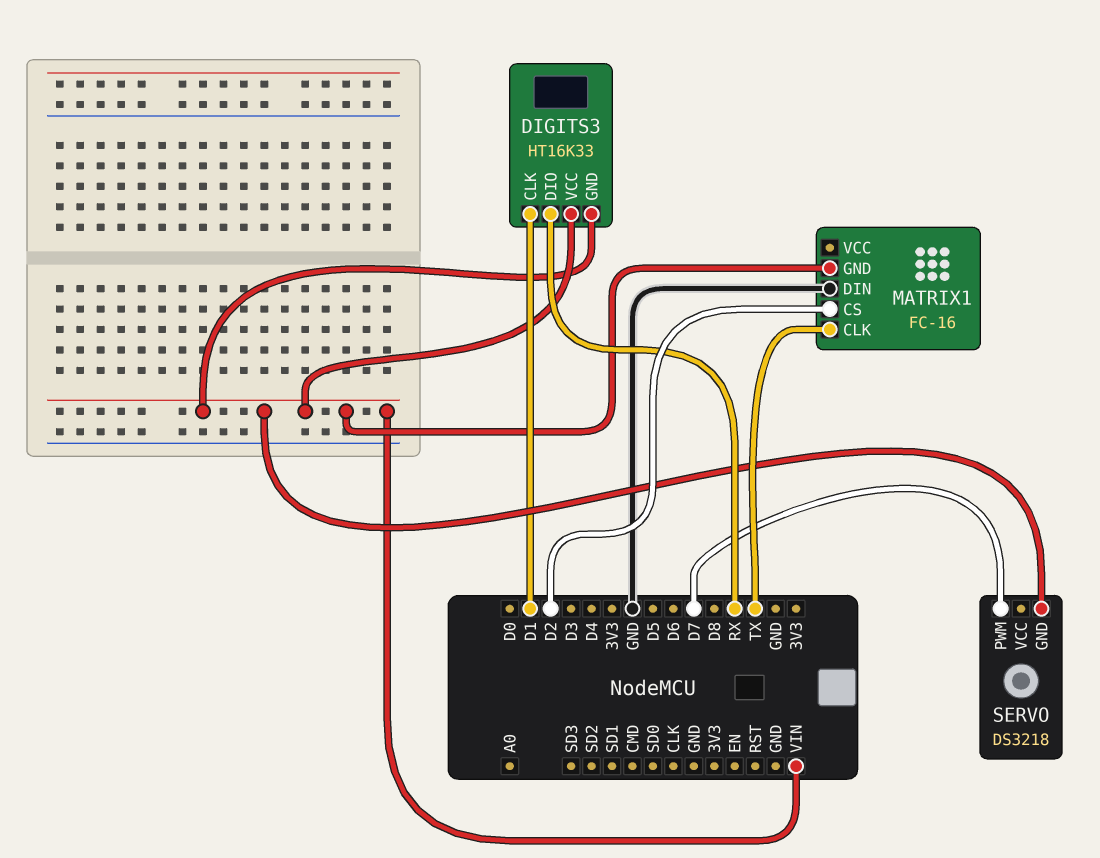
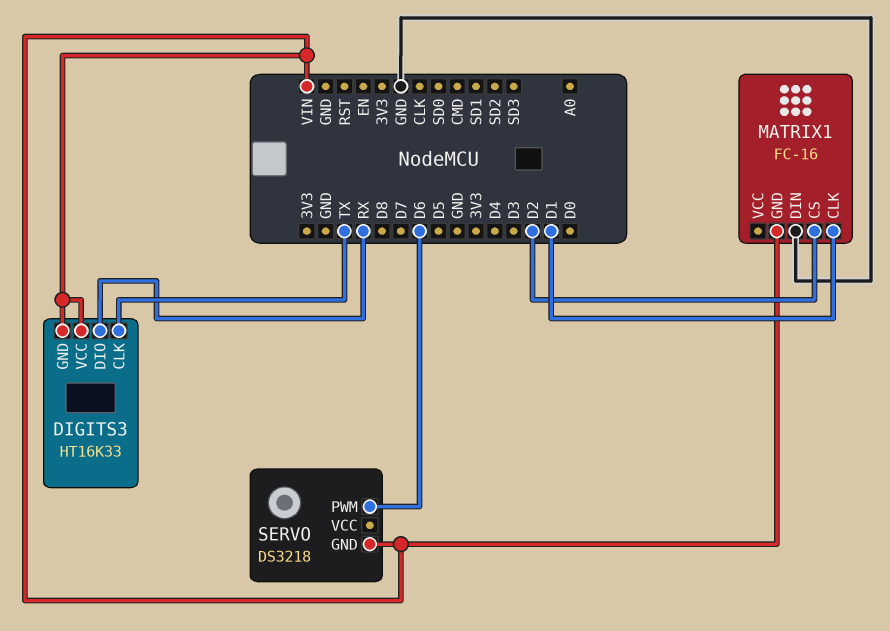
DIGITS3 pin CLK: D1 -> TX
MATRIX1 pin CLK: TX -> D1
SERVO pin PWM: D7 -> D6

